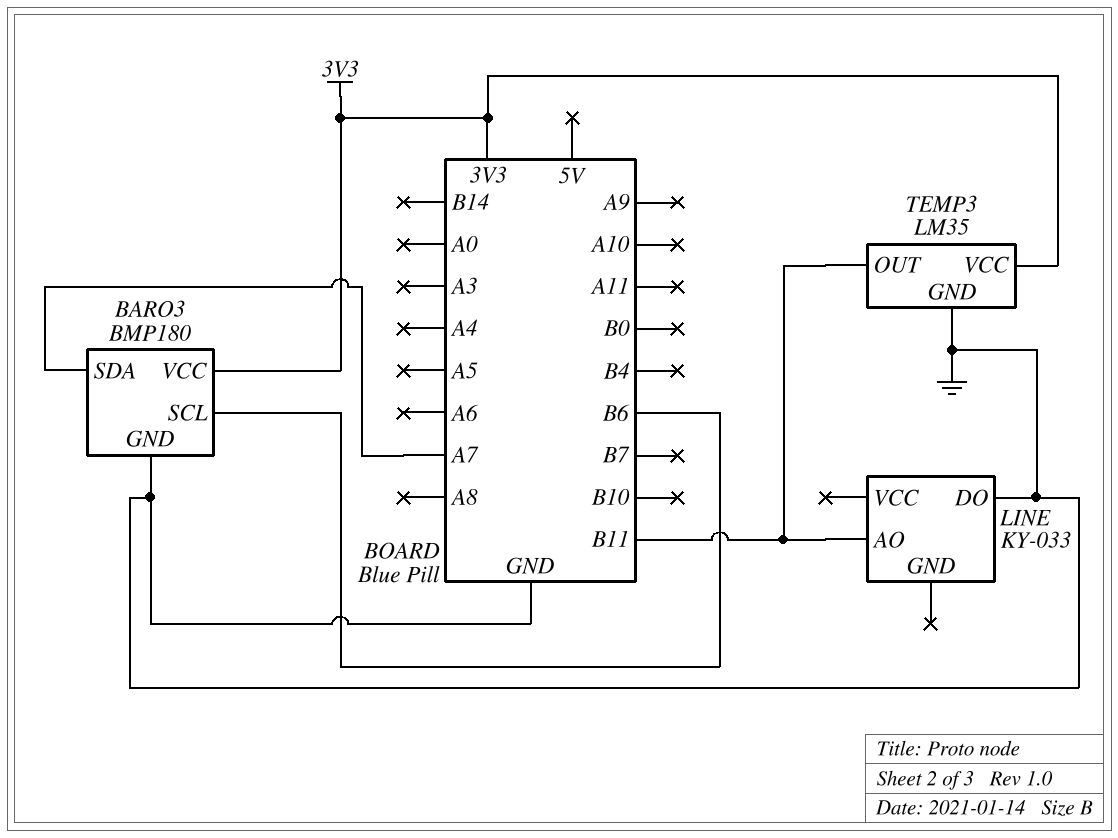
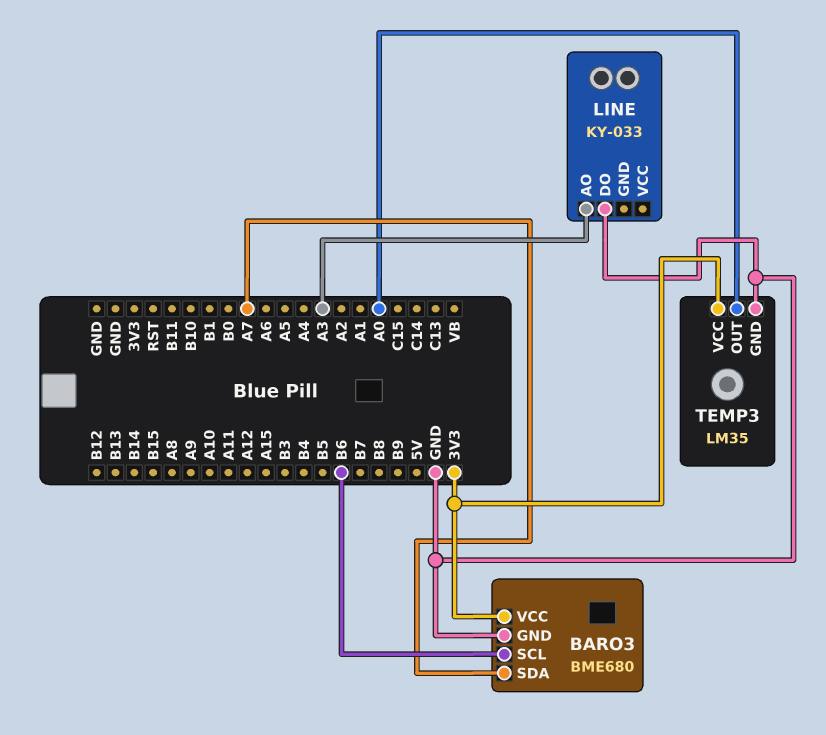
BARO3: BMP180 -> BME680
LINE pin AO: B11 -> A3
TEMP3 pin OUT: B11 -> A0

